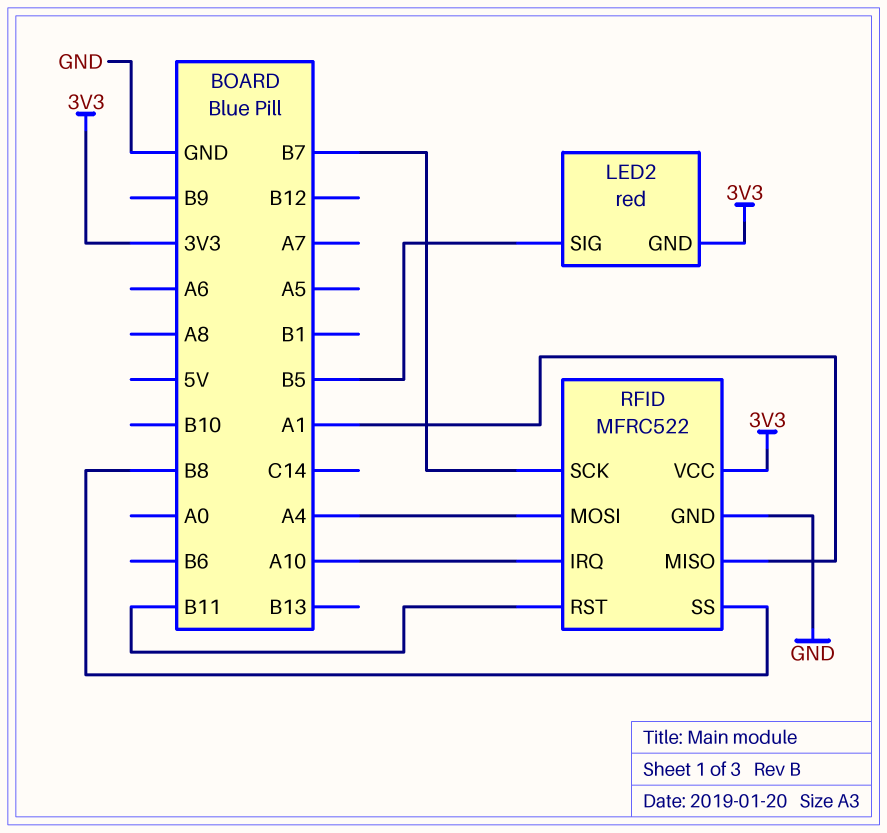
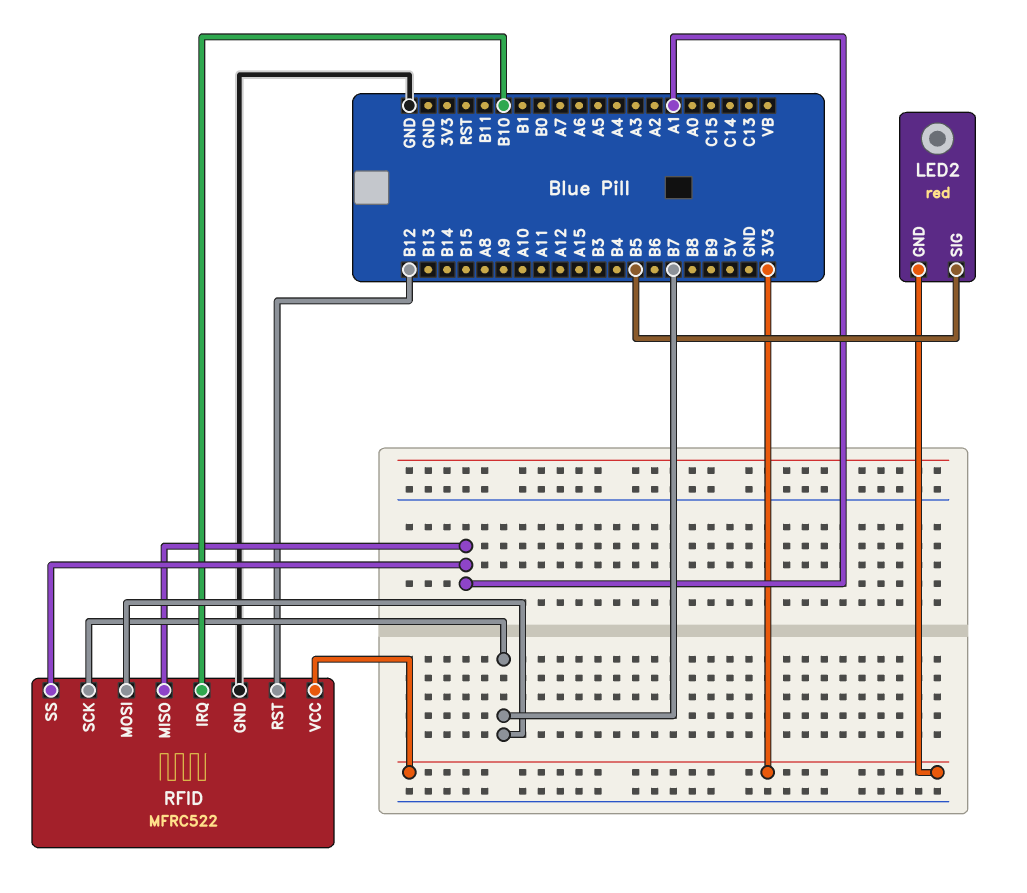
RFID pin IRQ: A10 -> B10
RFID pin MOSI: A4 -> B7
RFID pin RST: B11 -> B12
RFID pin SS: B8 -> A1

